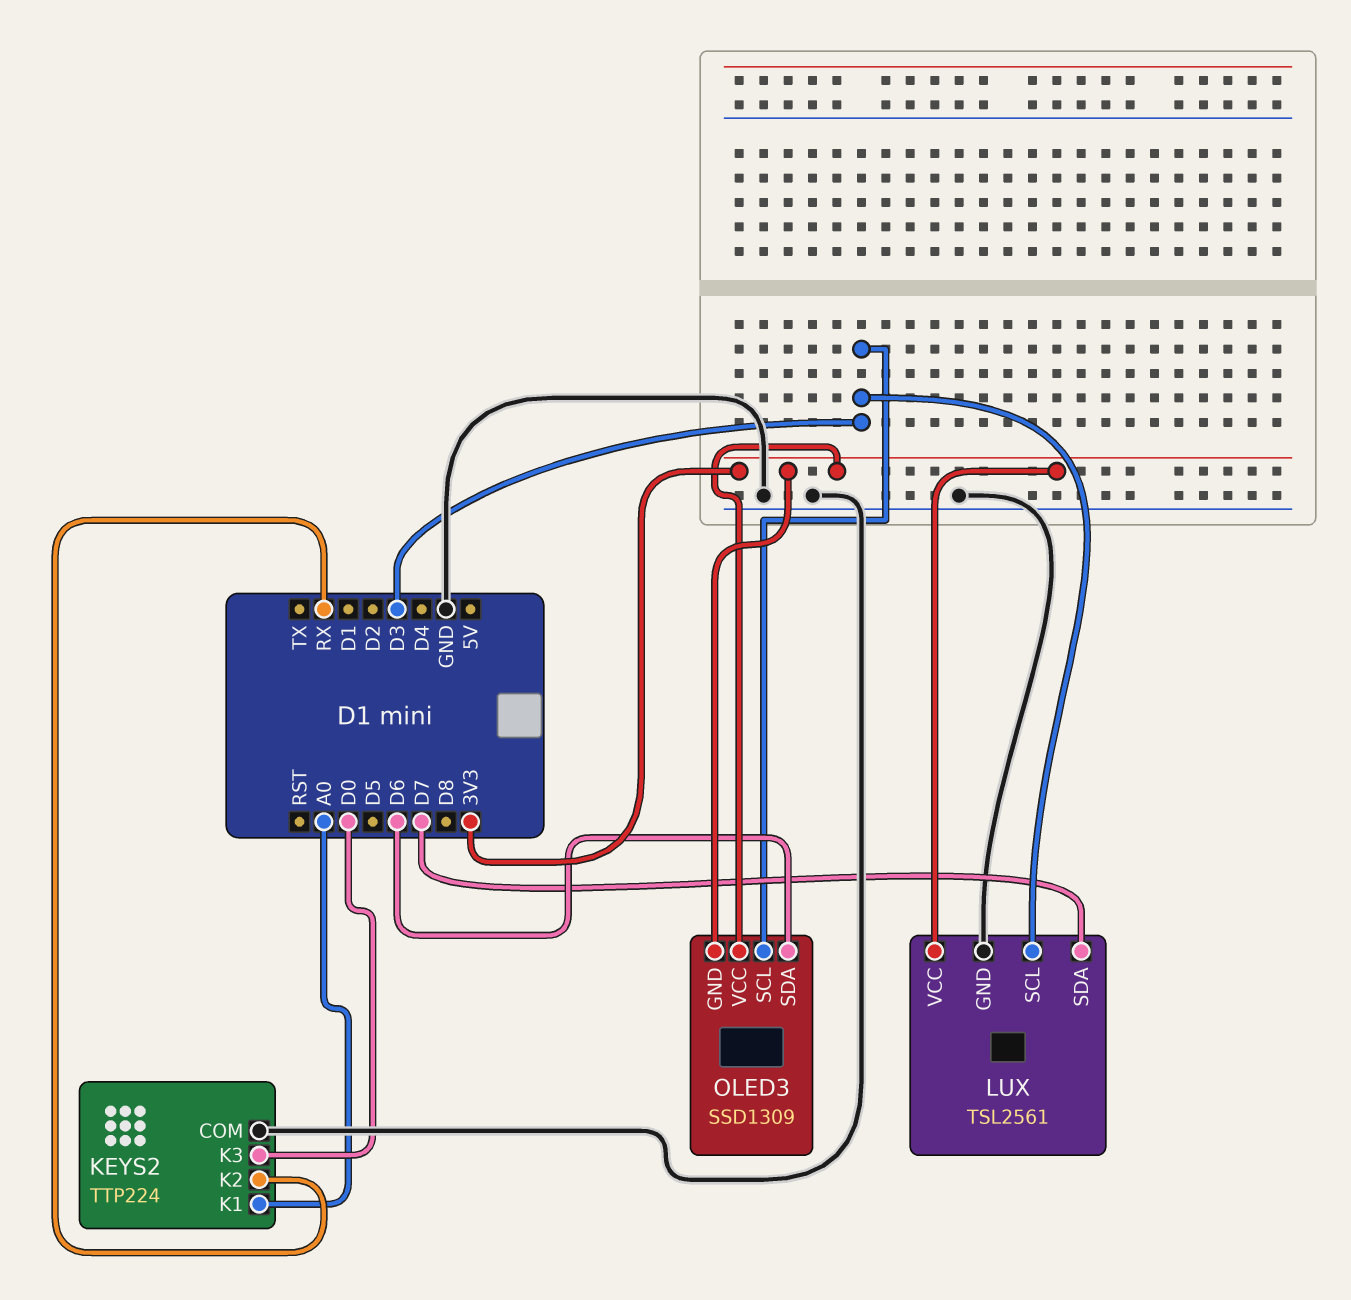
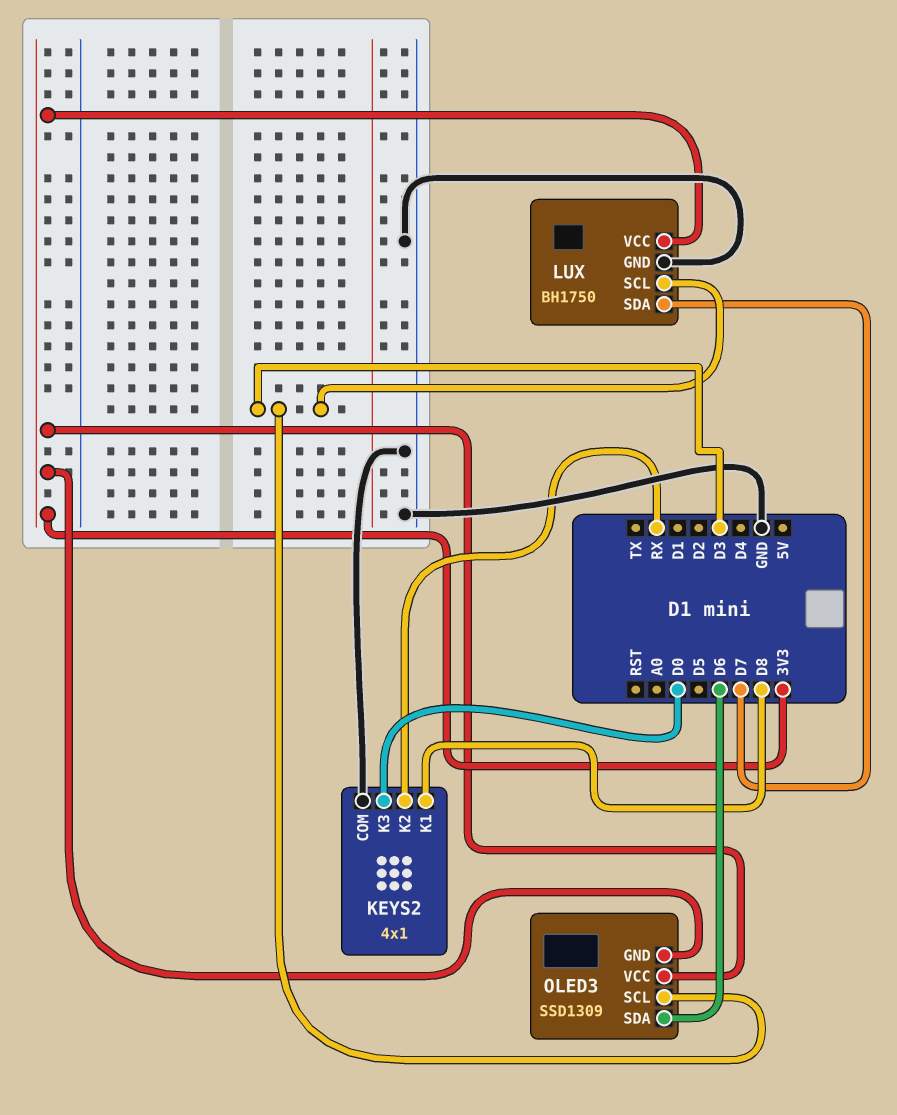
KEYS2: TTP224 -> 4x1
KEYS2 pin K1: A0 -> D8
LUX: TSL2561 -> BH1750

